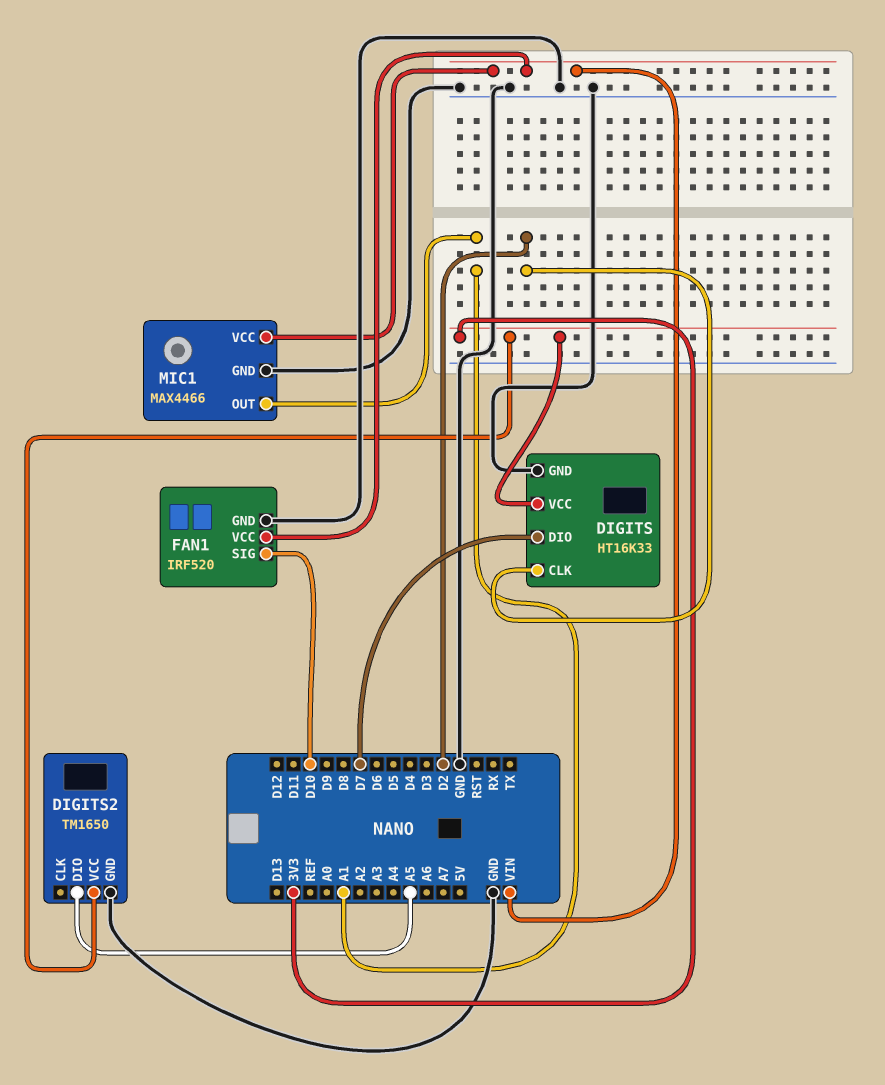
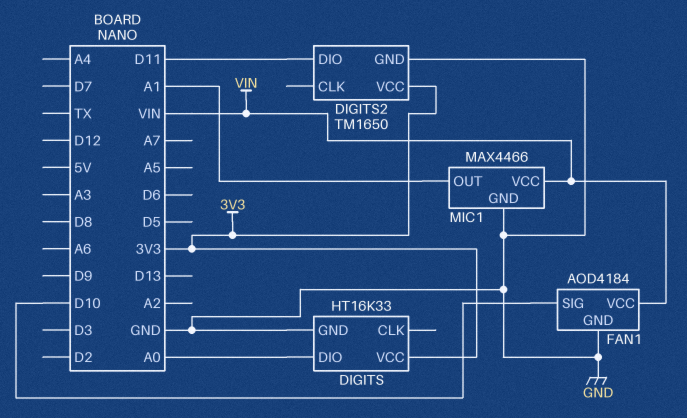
DIGITS pin CLK: D2 -> none
DIGITS pin DIO: D7 -> A0
DIGITS2 pin DIO: A5 -> D11
FAN1: IRF520 -> AOD4184

